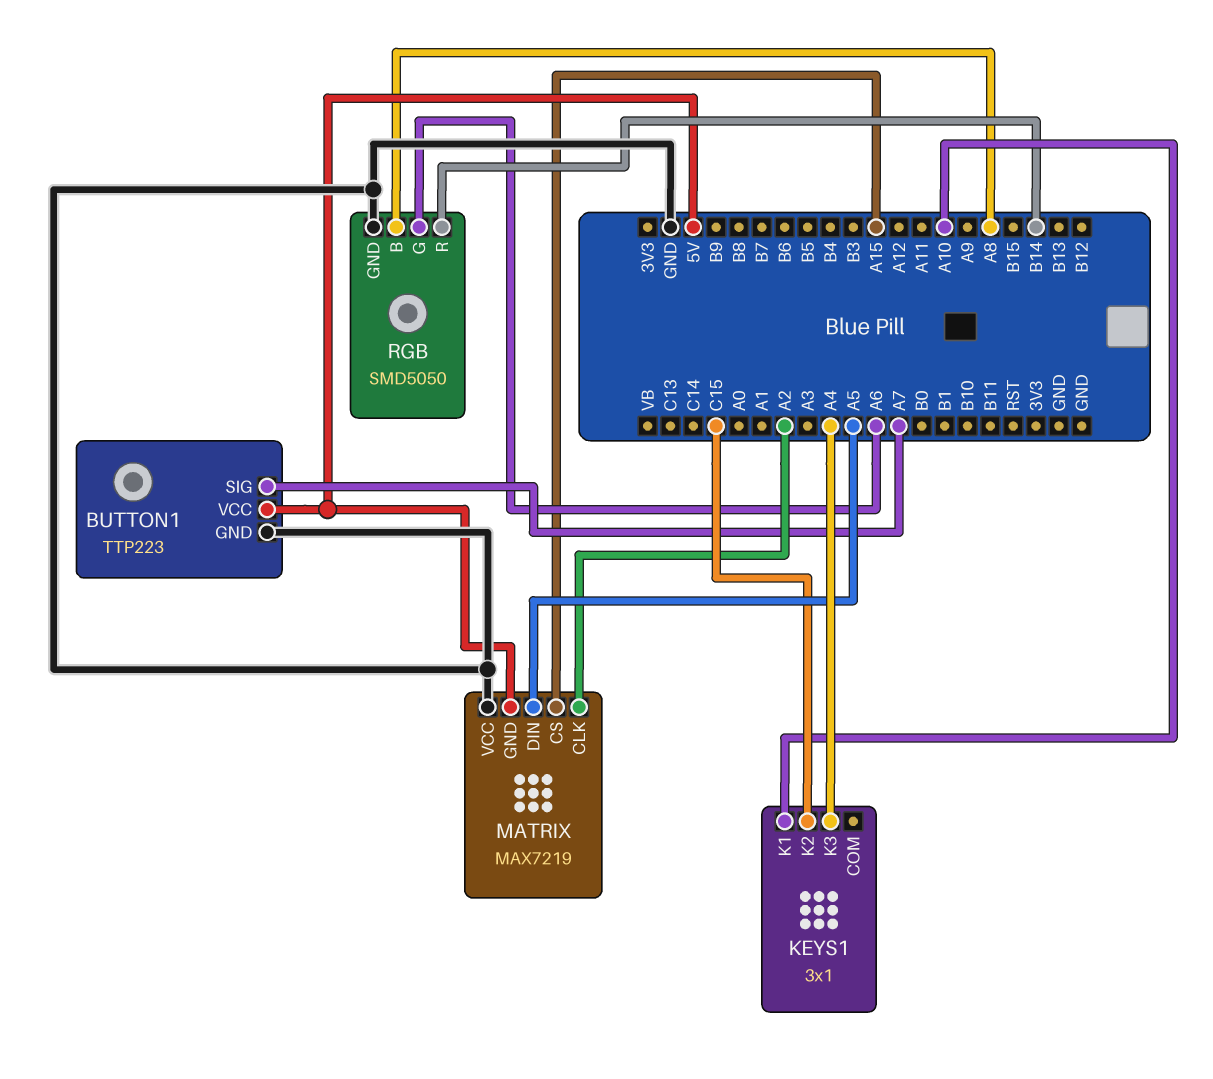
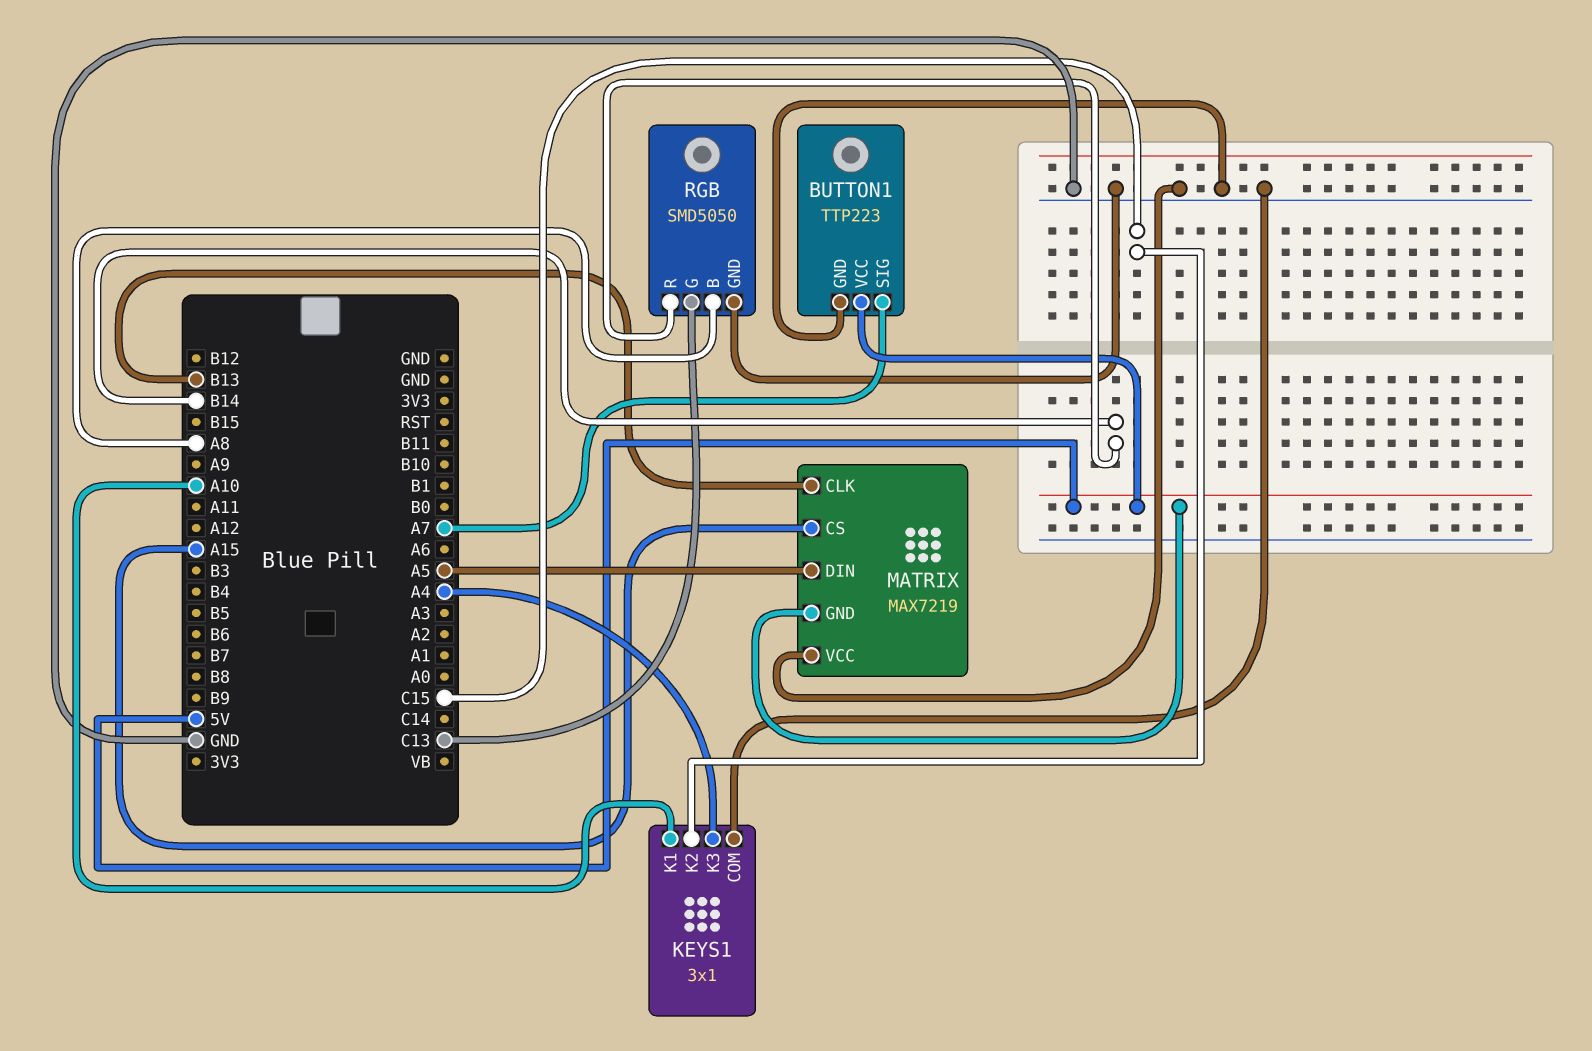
KEYS1 pin COM: none -> GND
MATRIX pin CLK: A2 -> B13
RGB pin G: A6 -> C13

